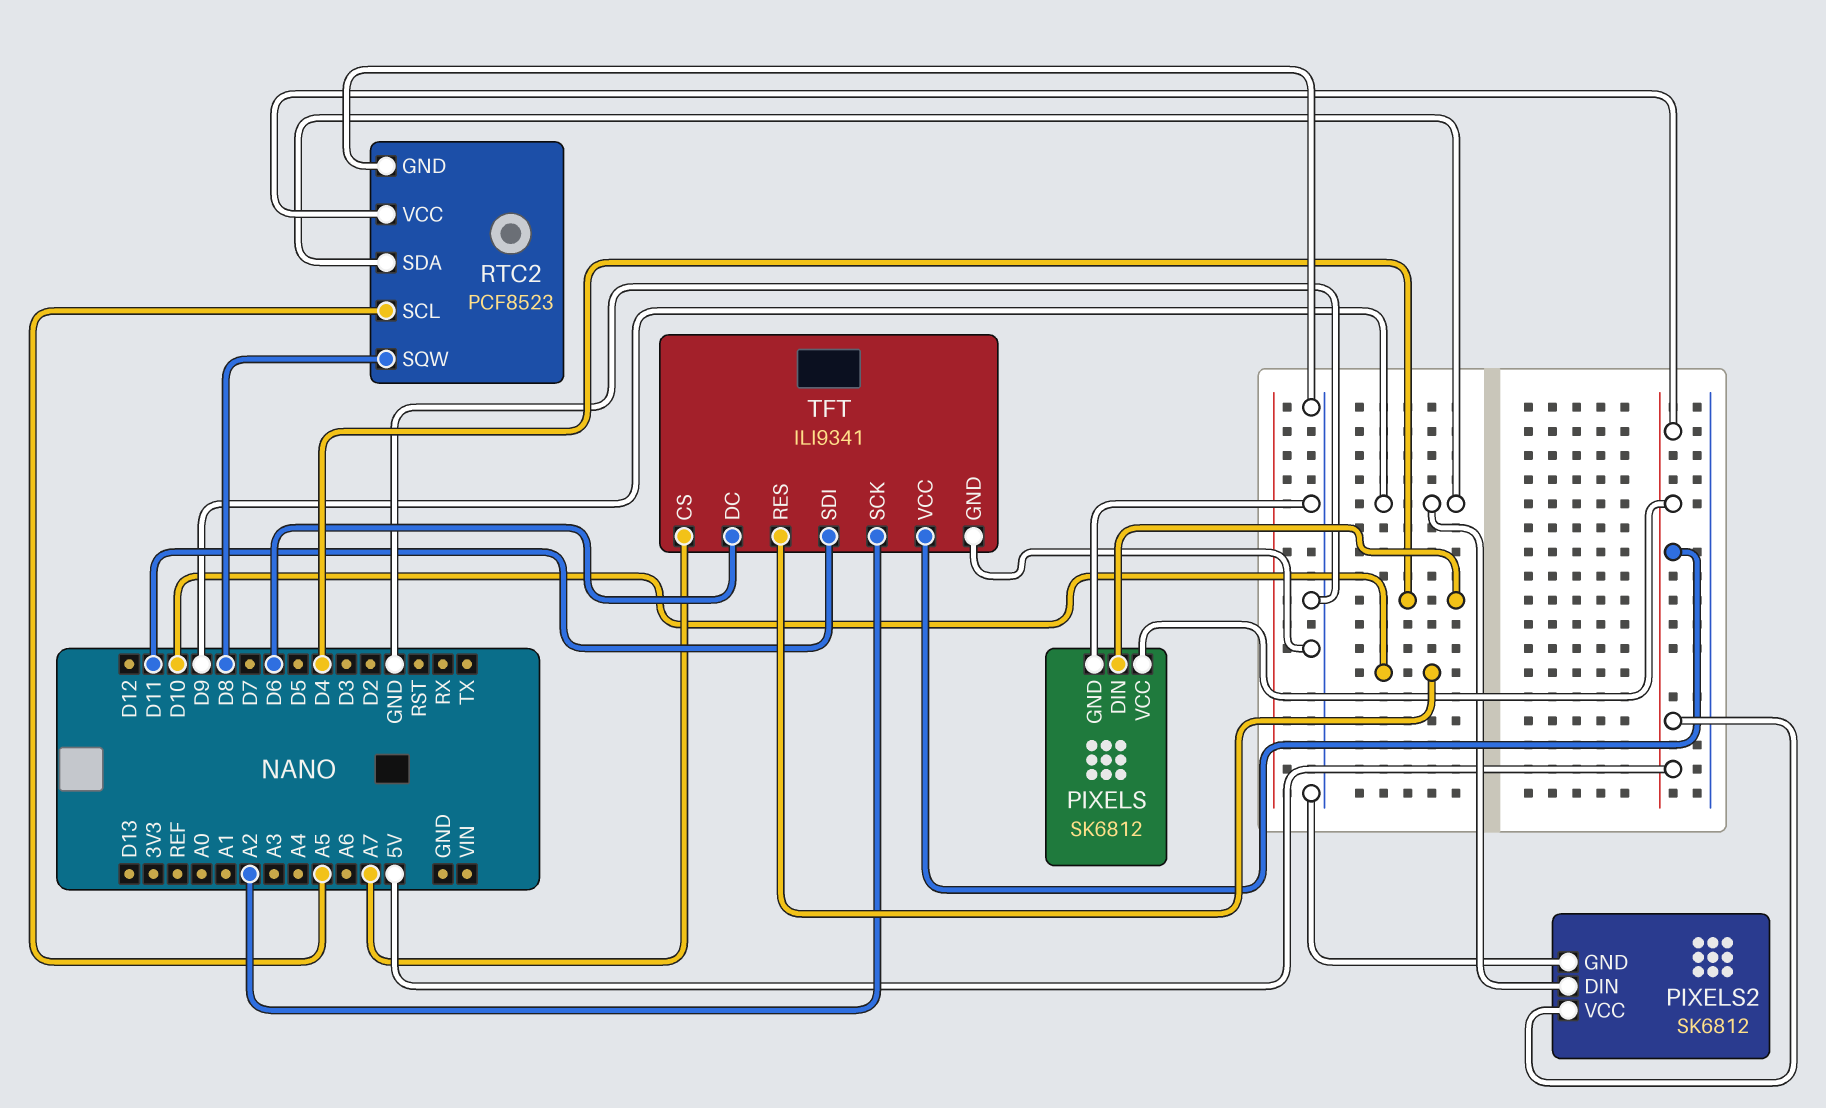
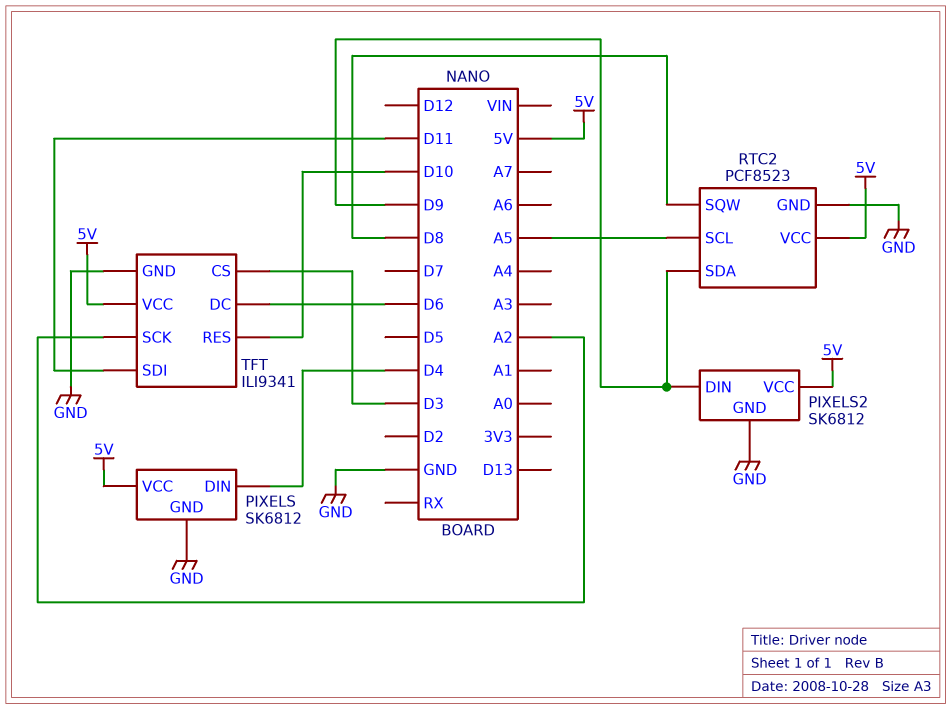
TFT pin CS: A7 -> D3

